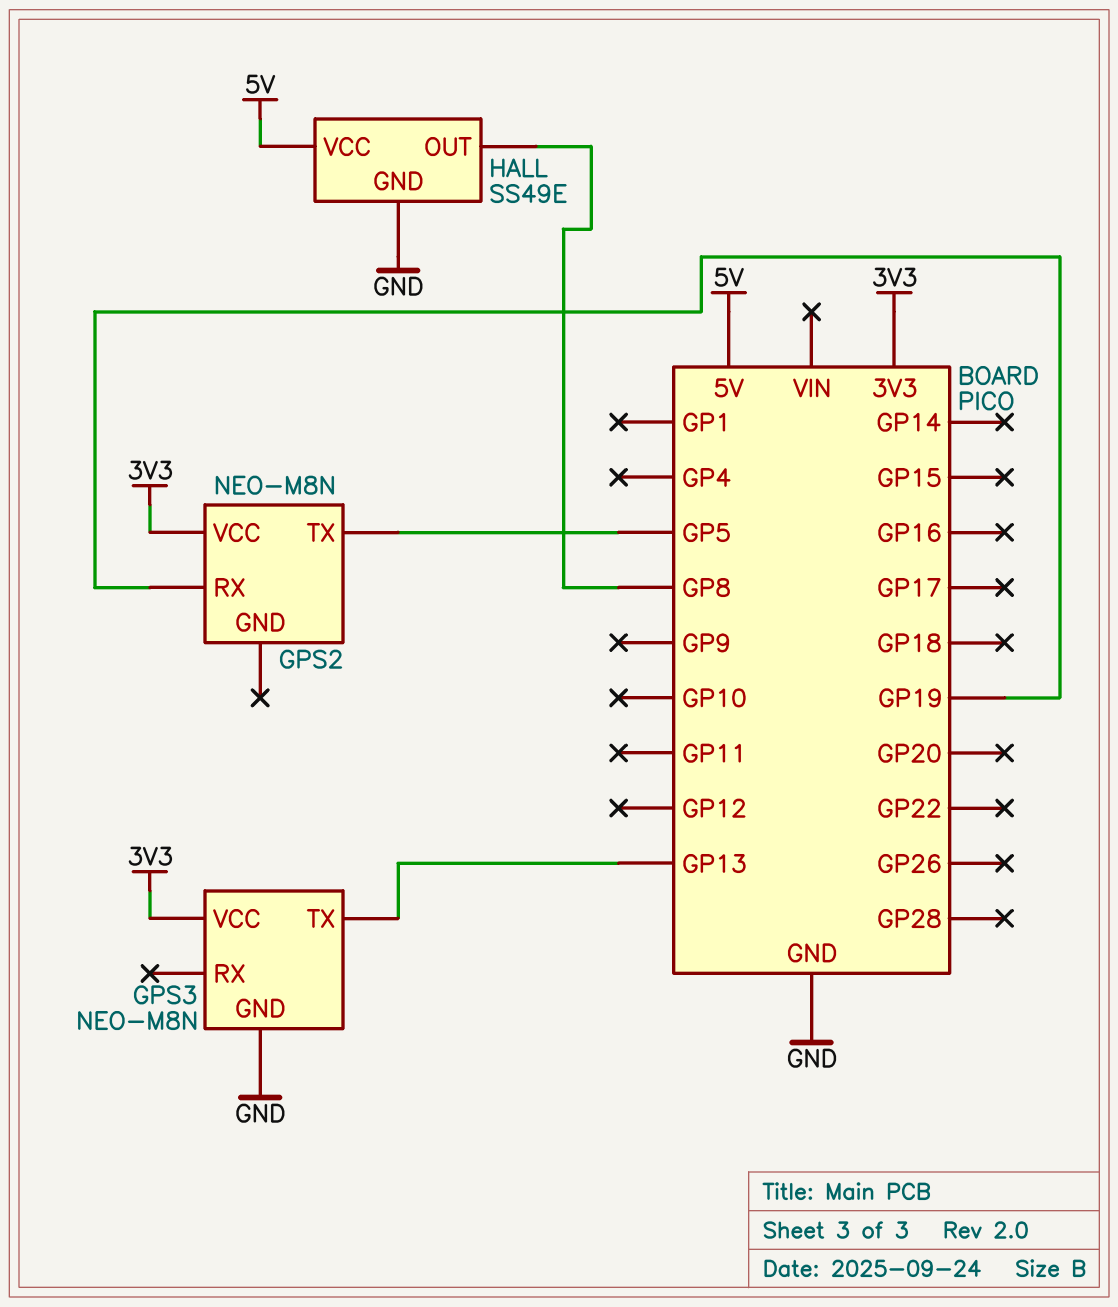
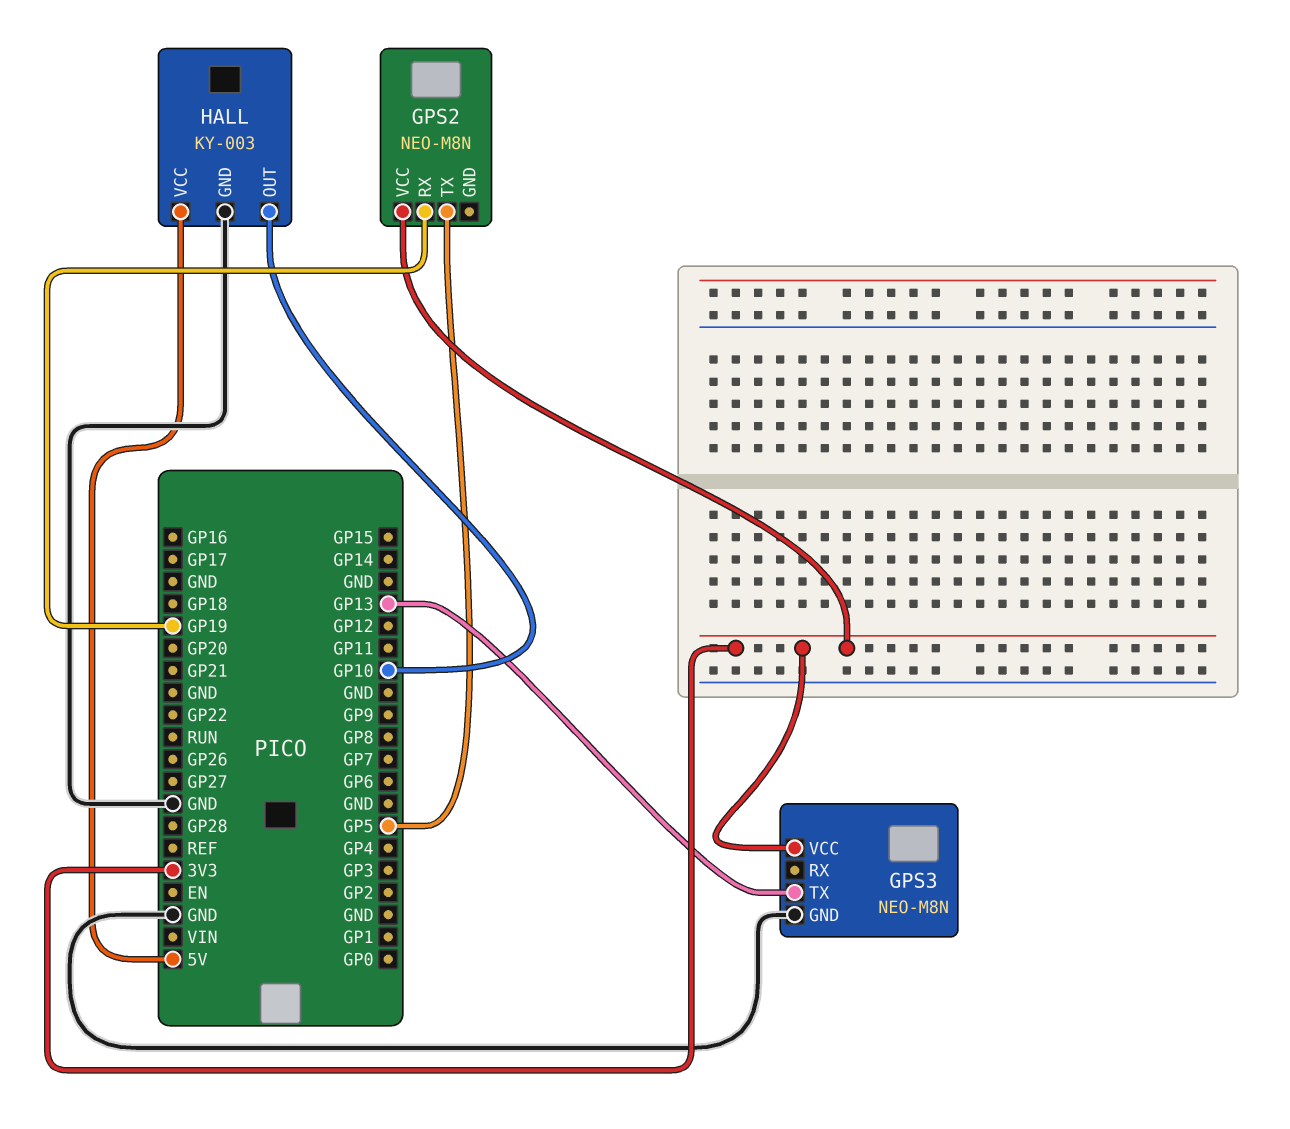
HALL: SS49E -> KY-003
HALL pin OUT: GP8 -> GP10

